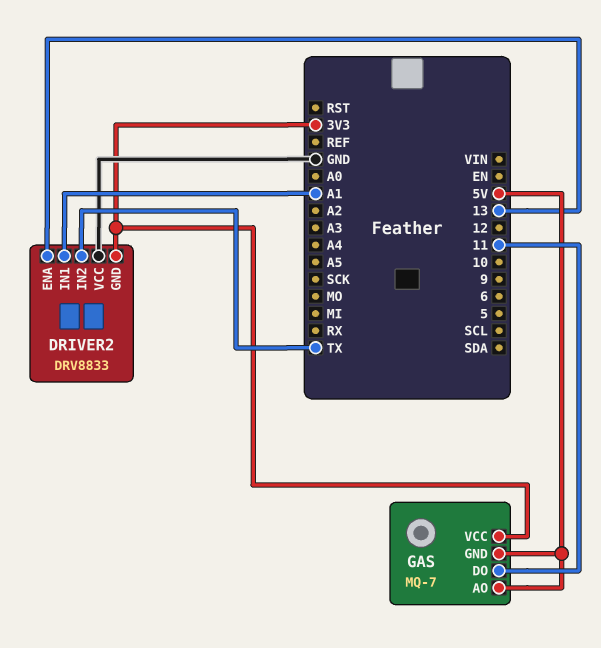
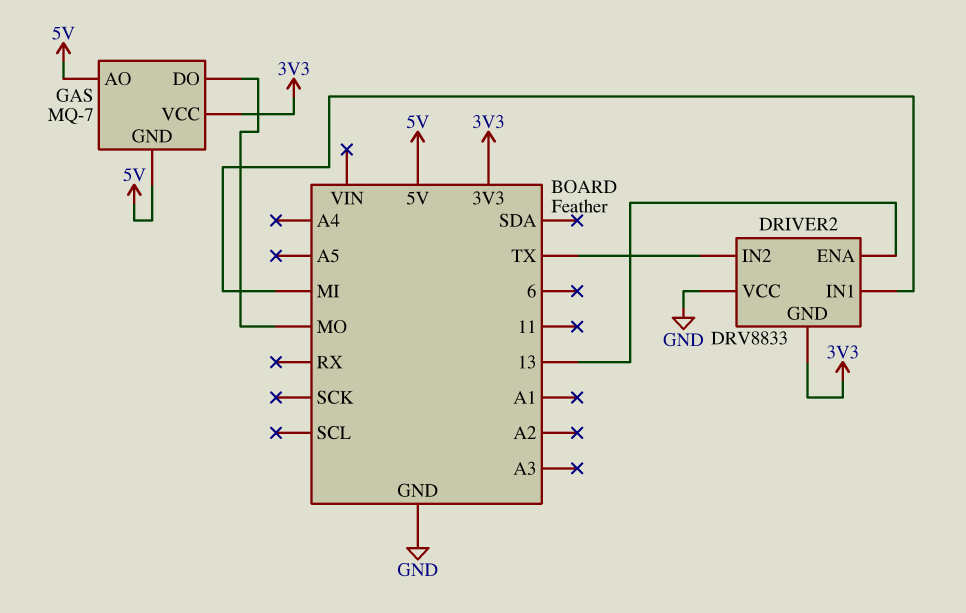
DRIVER2 pin IN1: A1 -> MI
GAS pin DO: 11 -> MO

